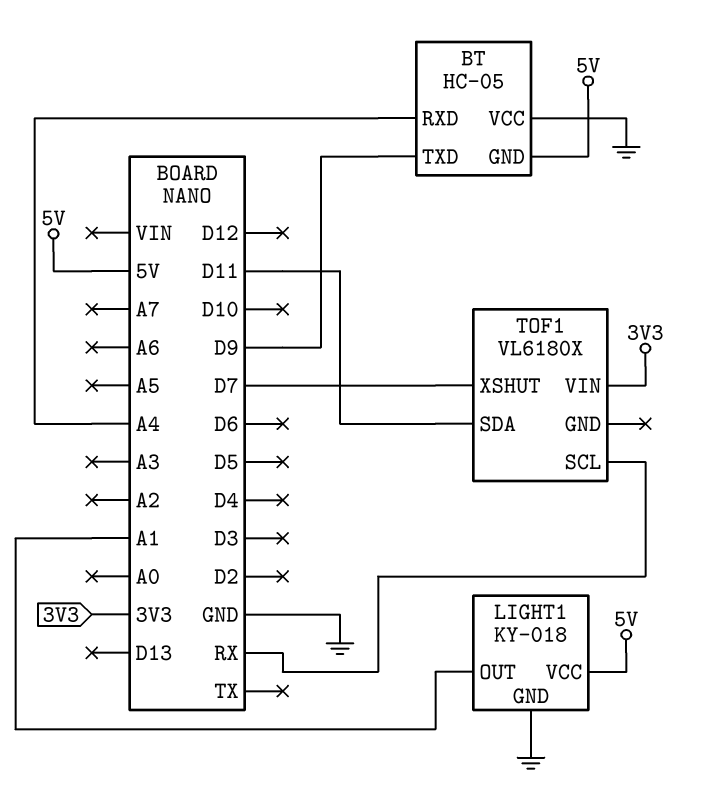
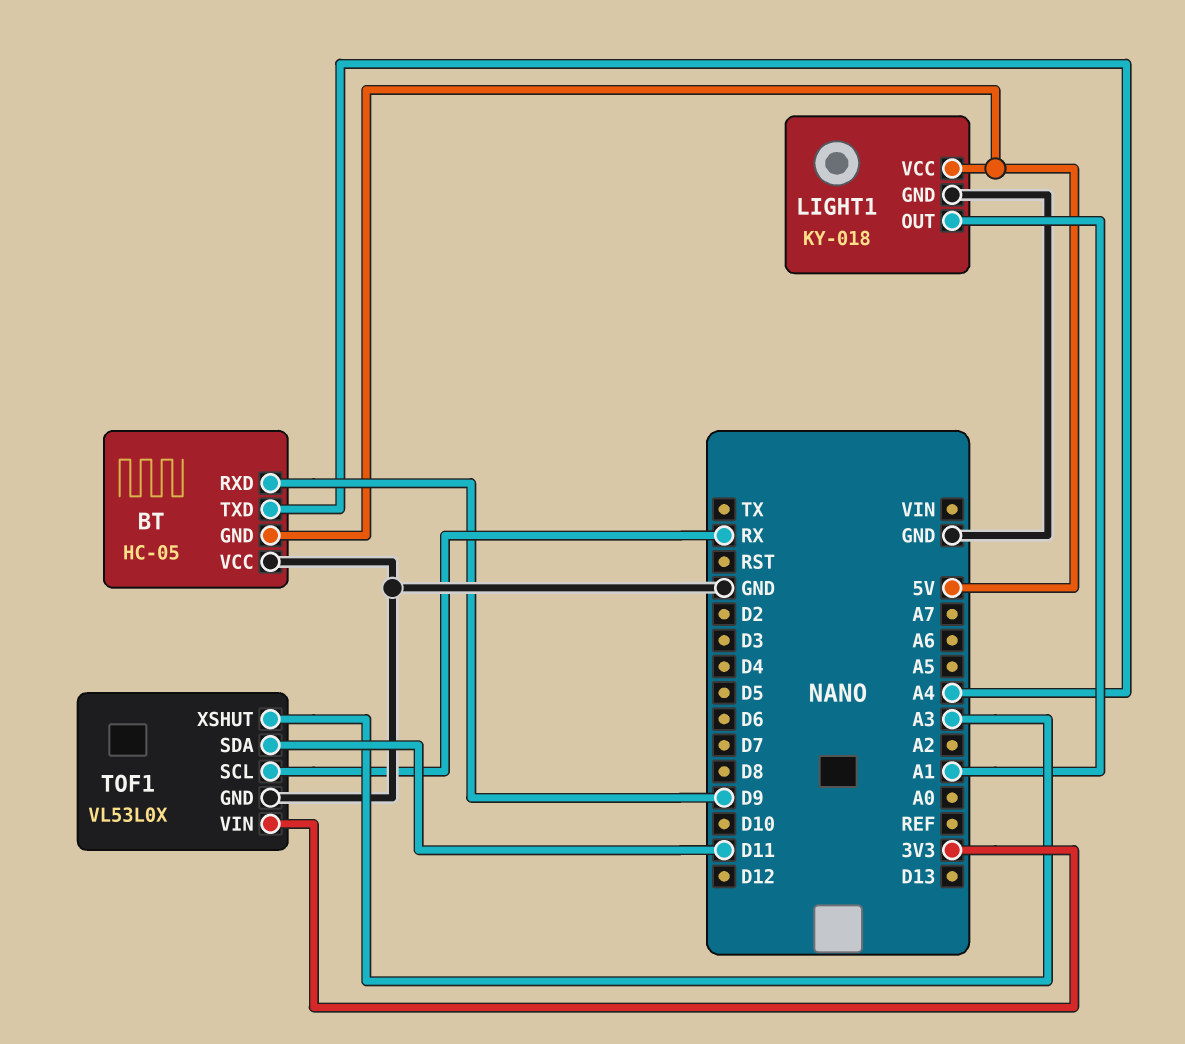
BT pin RXD: A4 -> D9
BT pin TXD: D9 -> A4
TOF1: VL6180X -> VL53L0X
TOF1 pin GND: none -> GND
TOF1 pin XSHUT: D7 -> A3

